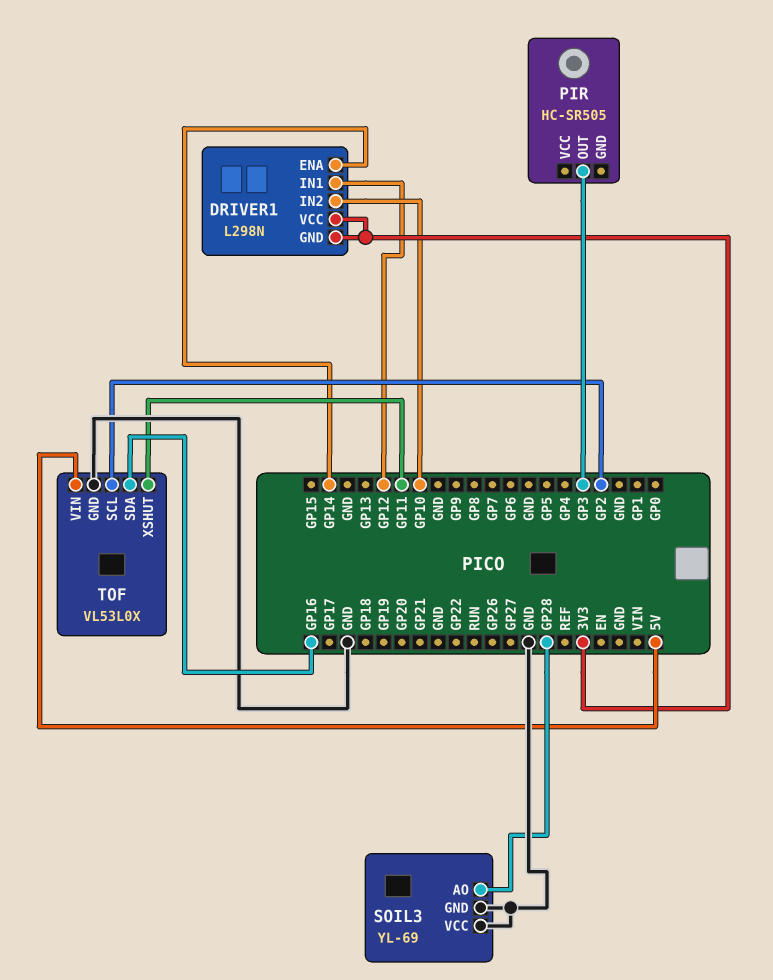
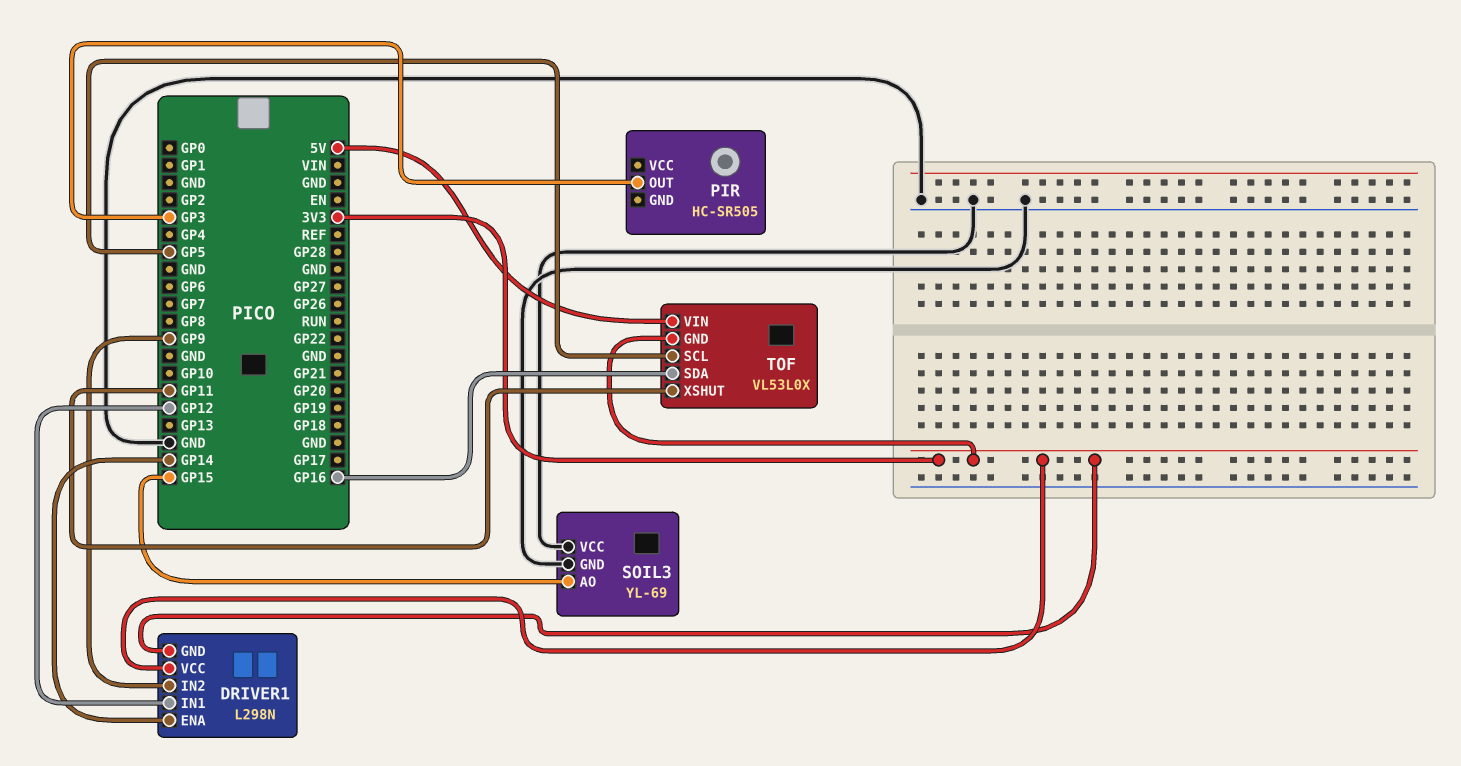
DRIVER1 pin IN2: GP10 -> GP9
SOIL3 pin AO: GP28 -> GP15
TOF pin GND: GND -> 3V3
TOF pin SCL: GP2 -> GP5

